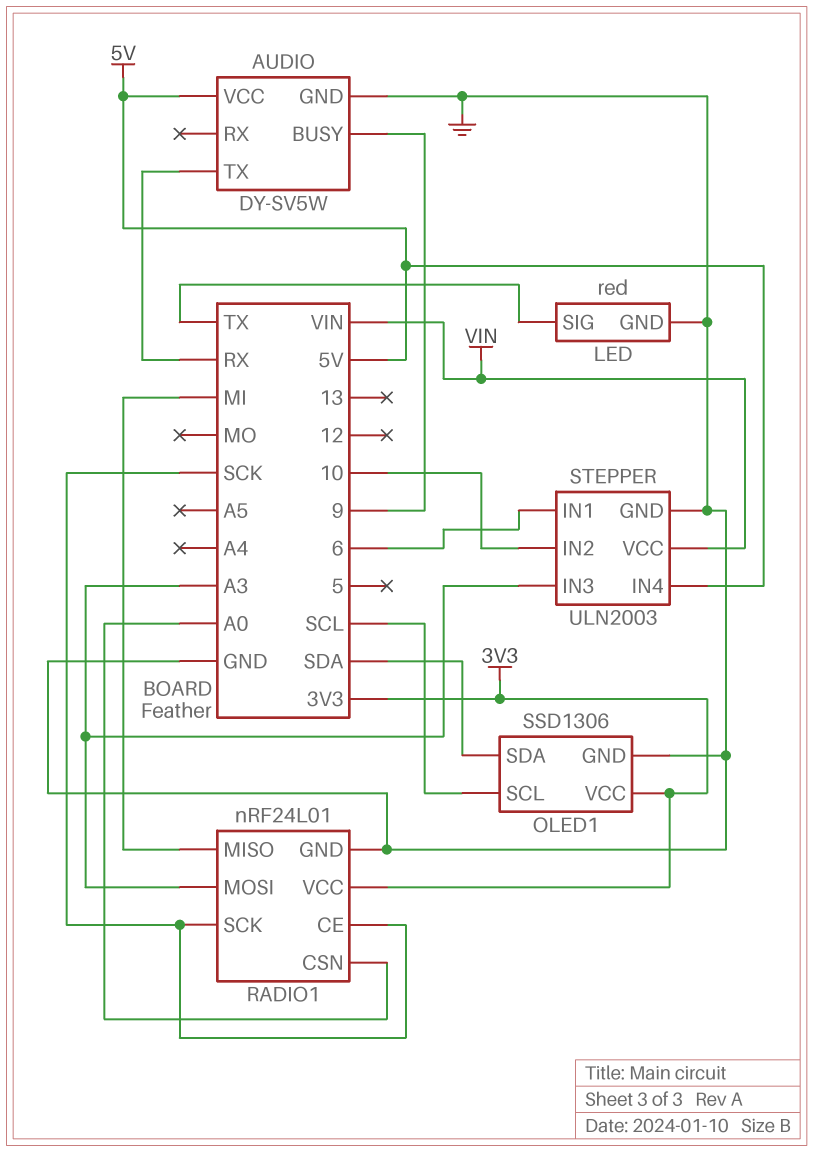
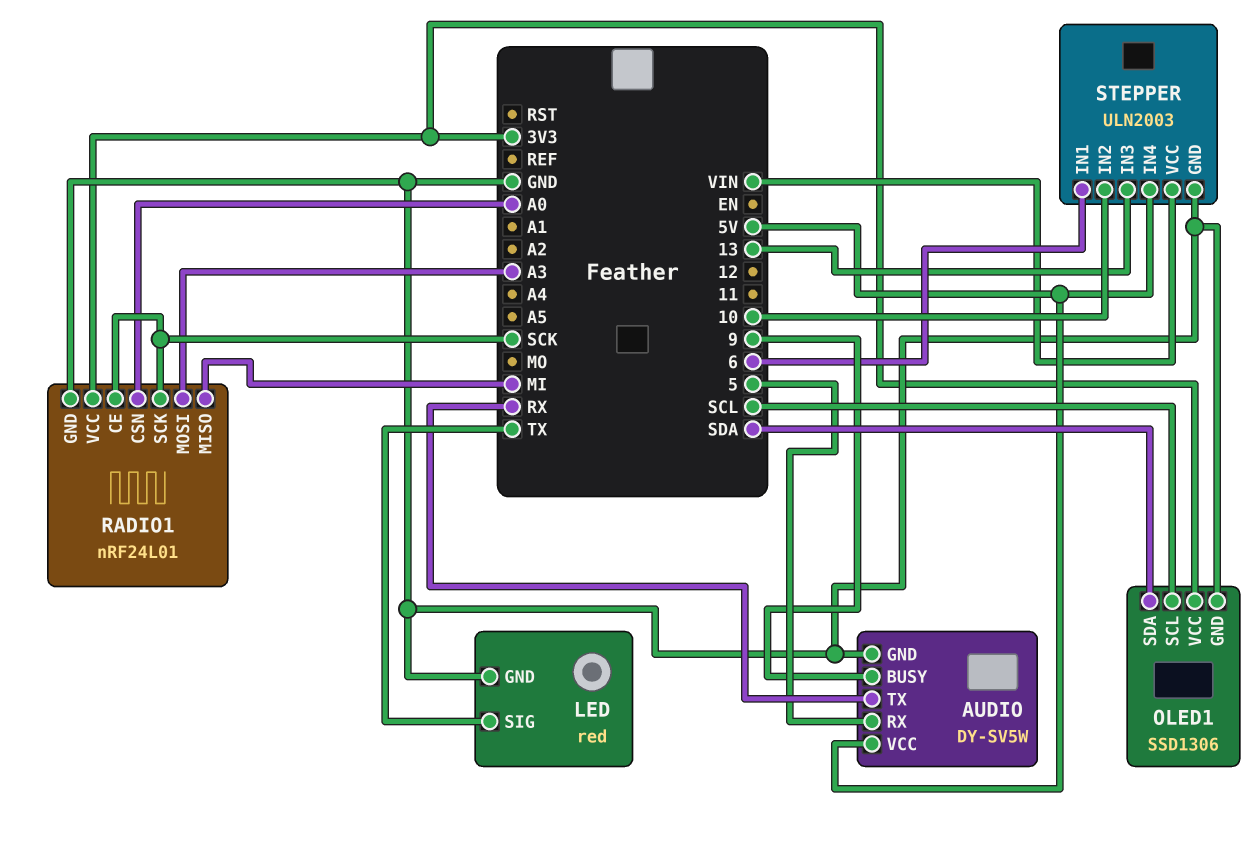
AUDIO pin RX: none -> 5
STEPPER pin IN3: A3 -> 13

